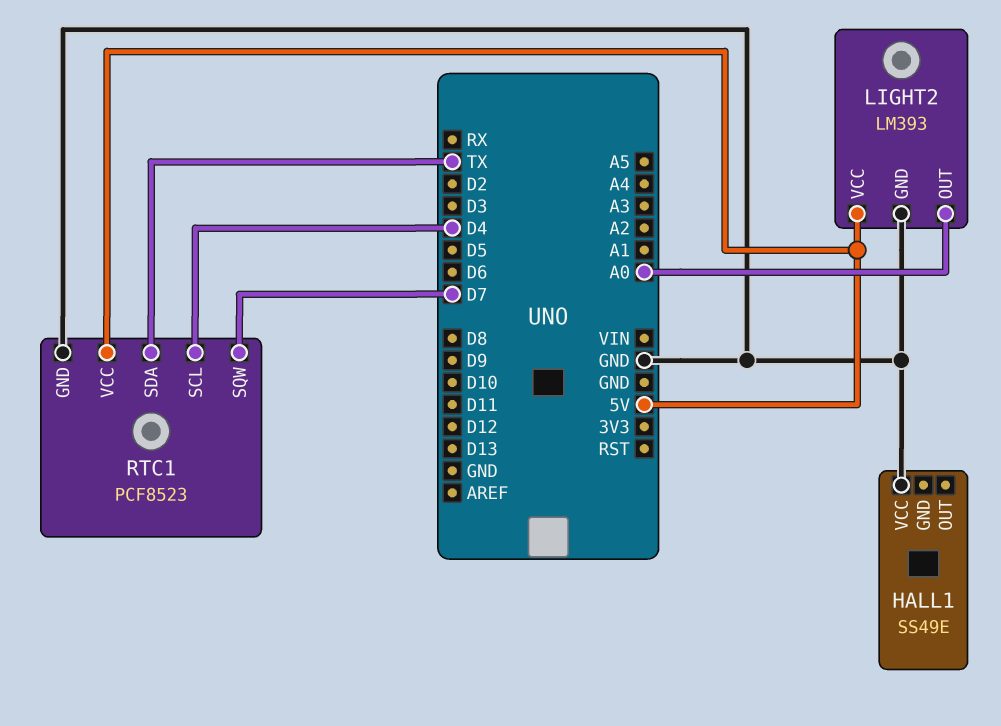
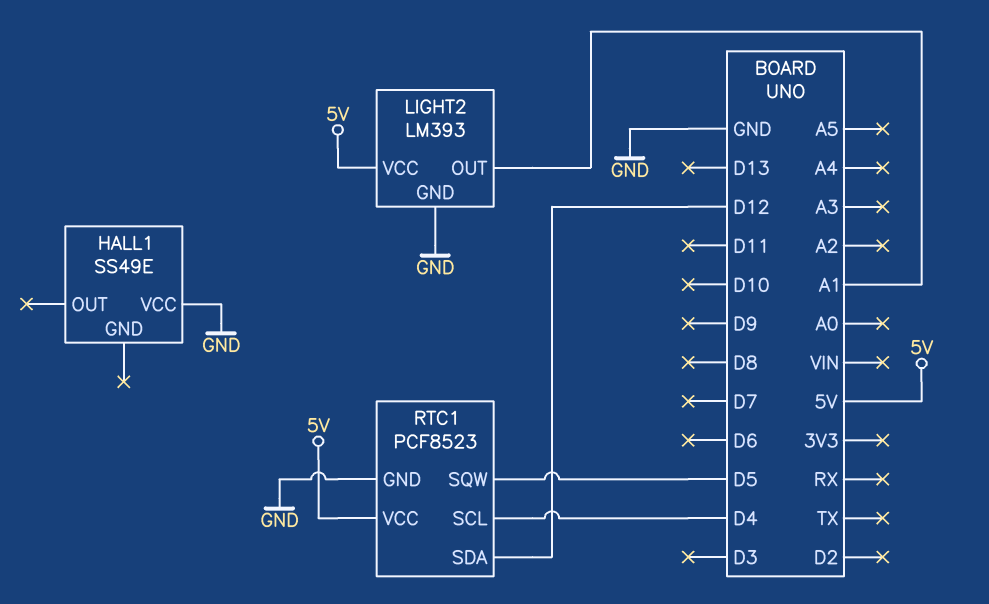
LIGHT2 pin OUT: A0 -> A1
RTC1 pin SDA: TX -> D12
RTC1 pin SQW: D7 -> D5

